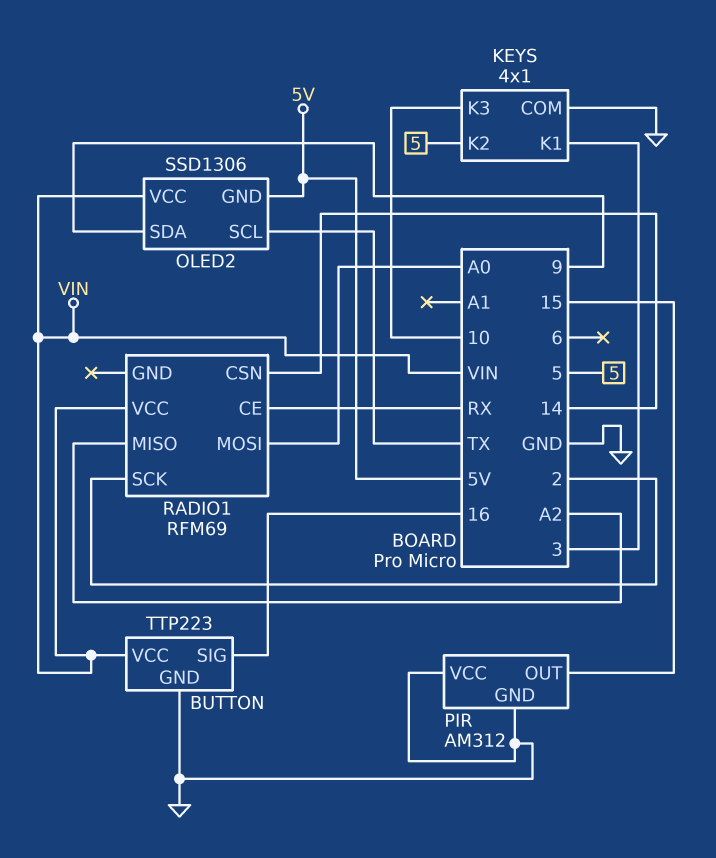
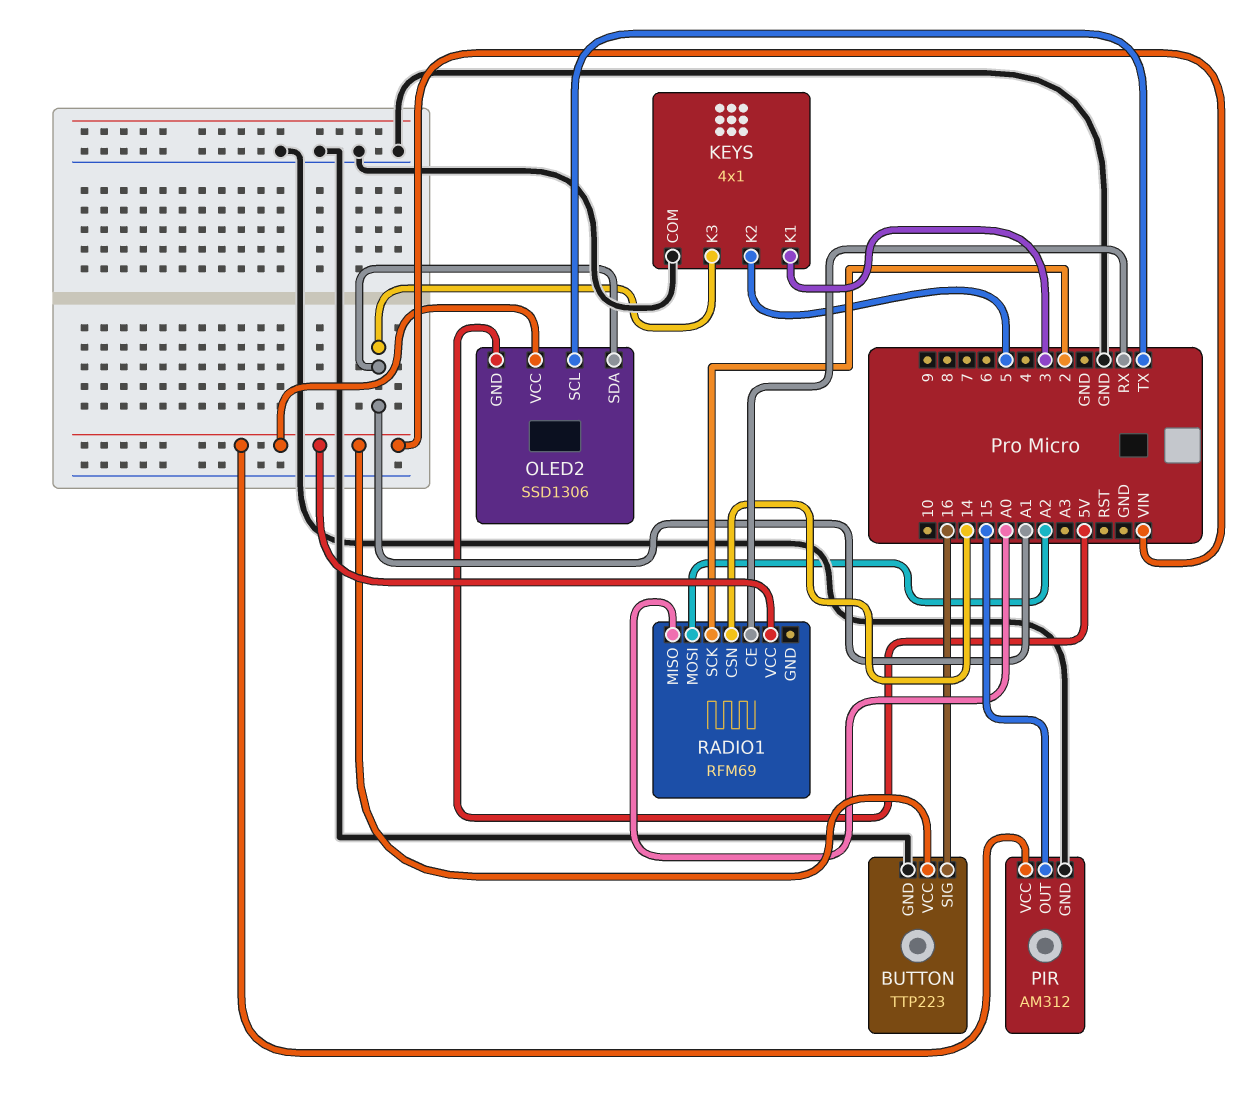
KEYS pin K3: 10 -> A1
OLED2 pin SDA: 9 -> A1
PIR pin VCC: GND -> VIN
RADIO1 pin MISO: A2 -> A0
RADIO1 pin MOSI: A0 -> A2

